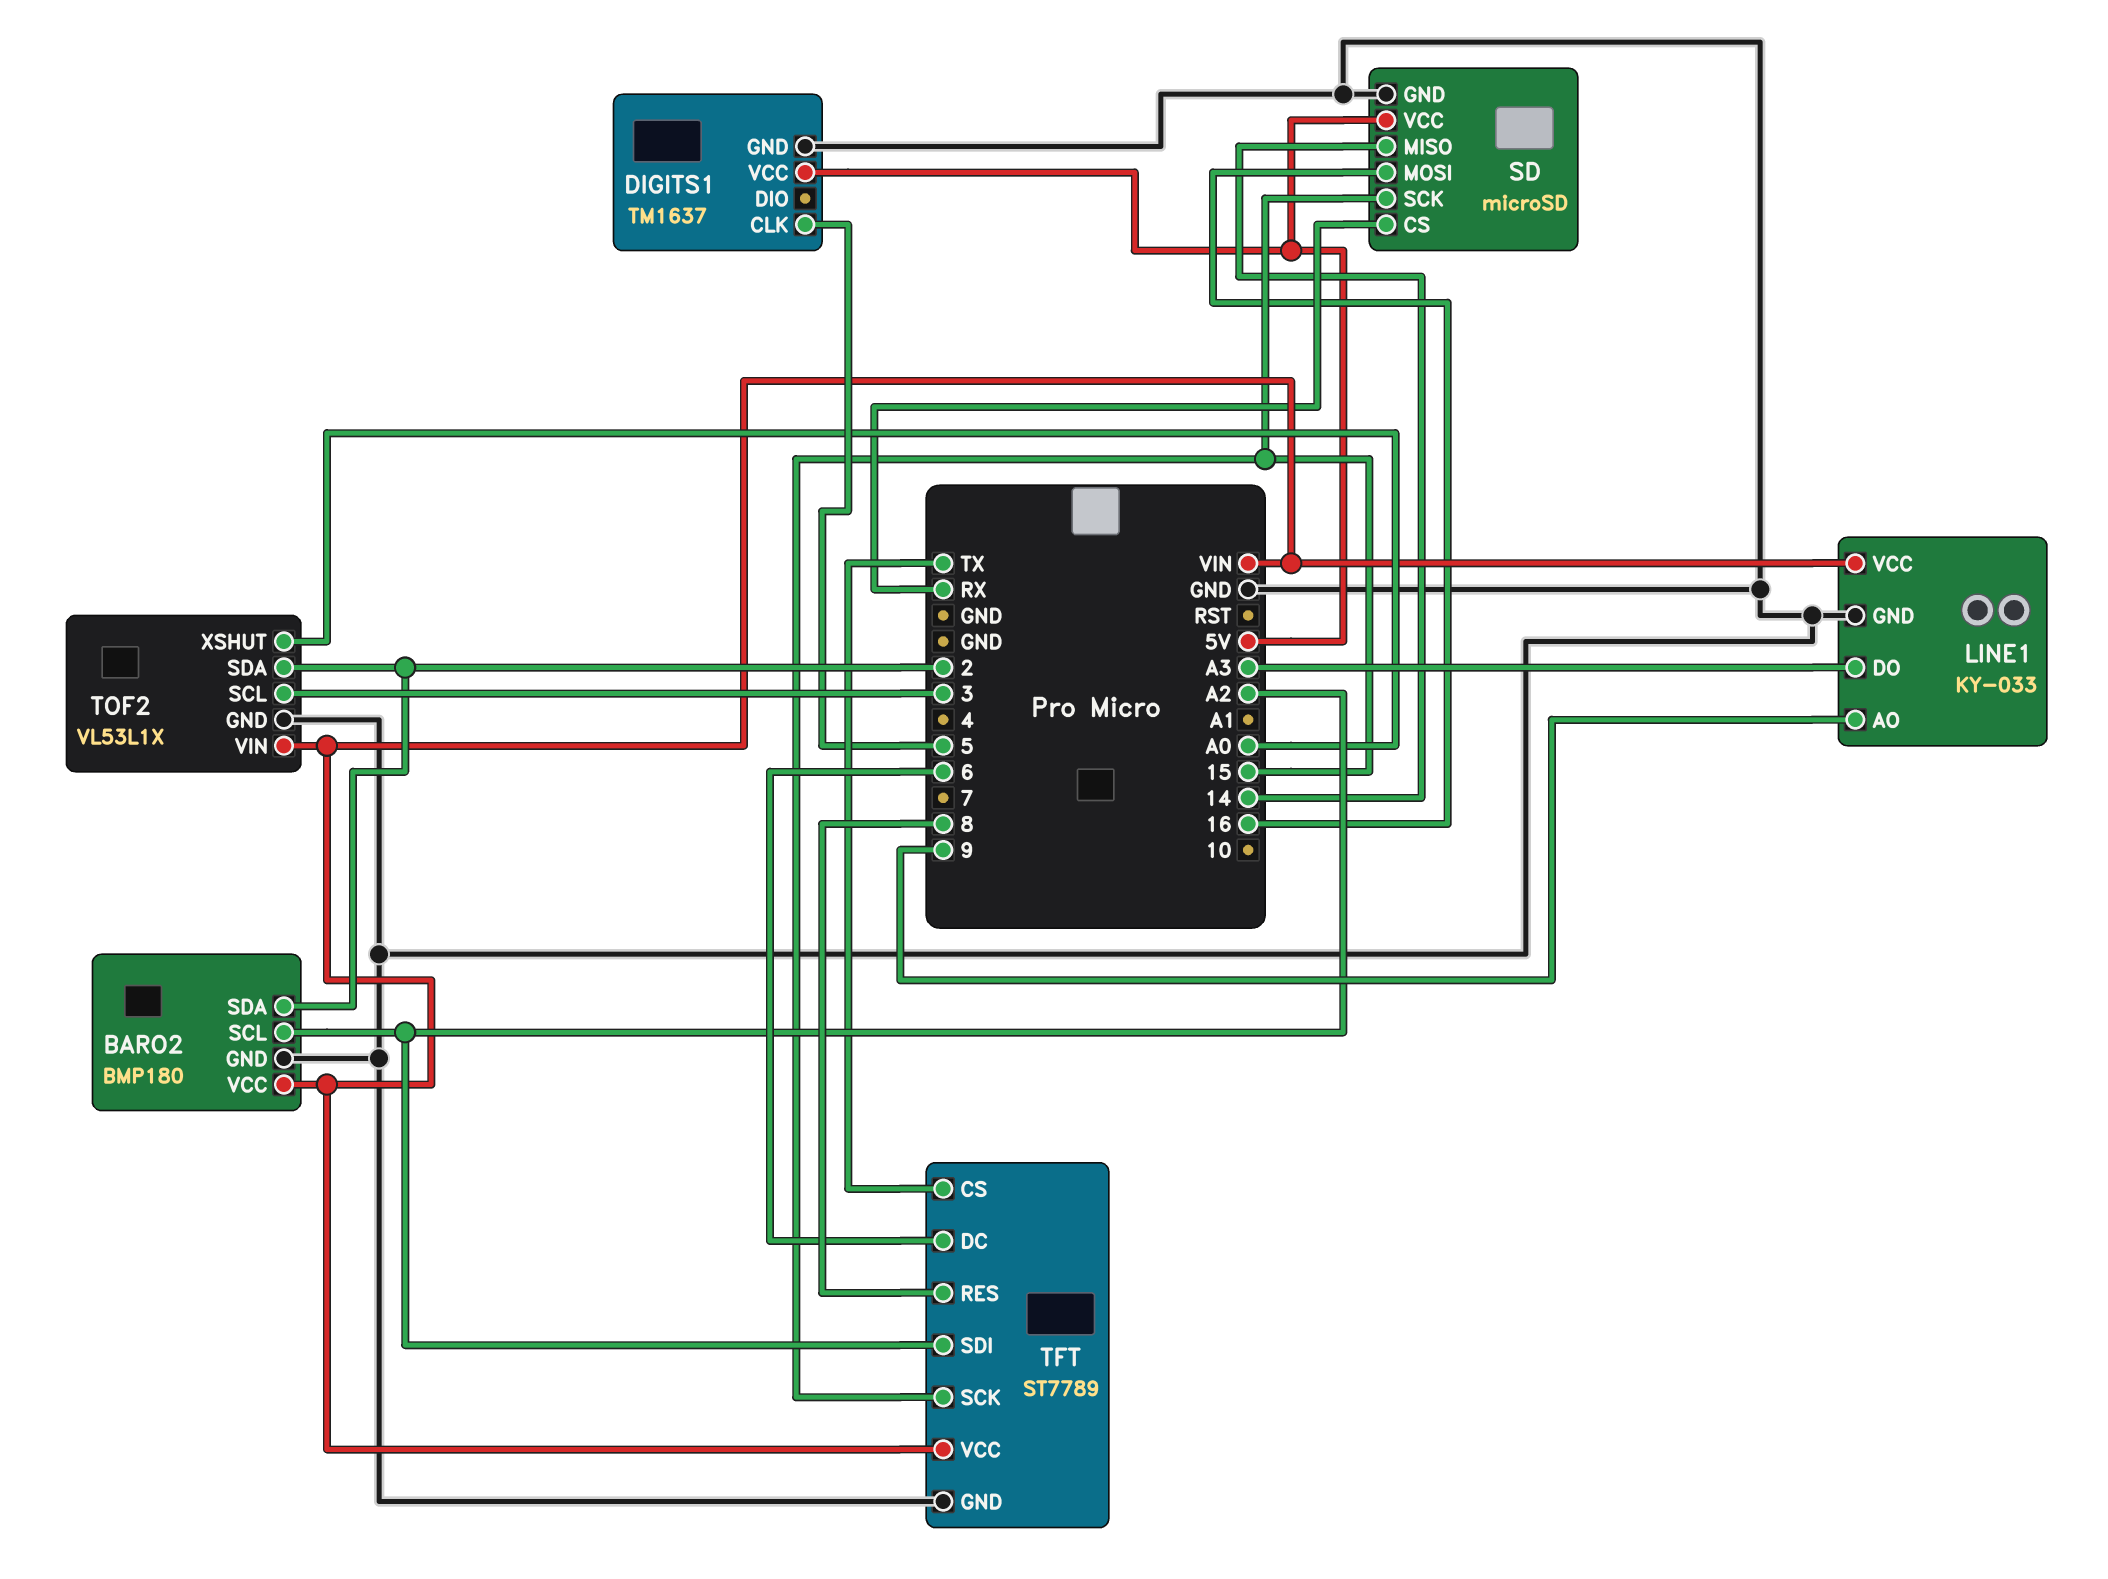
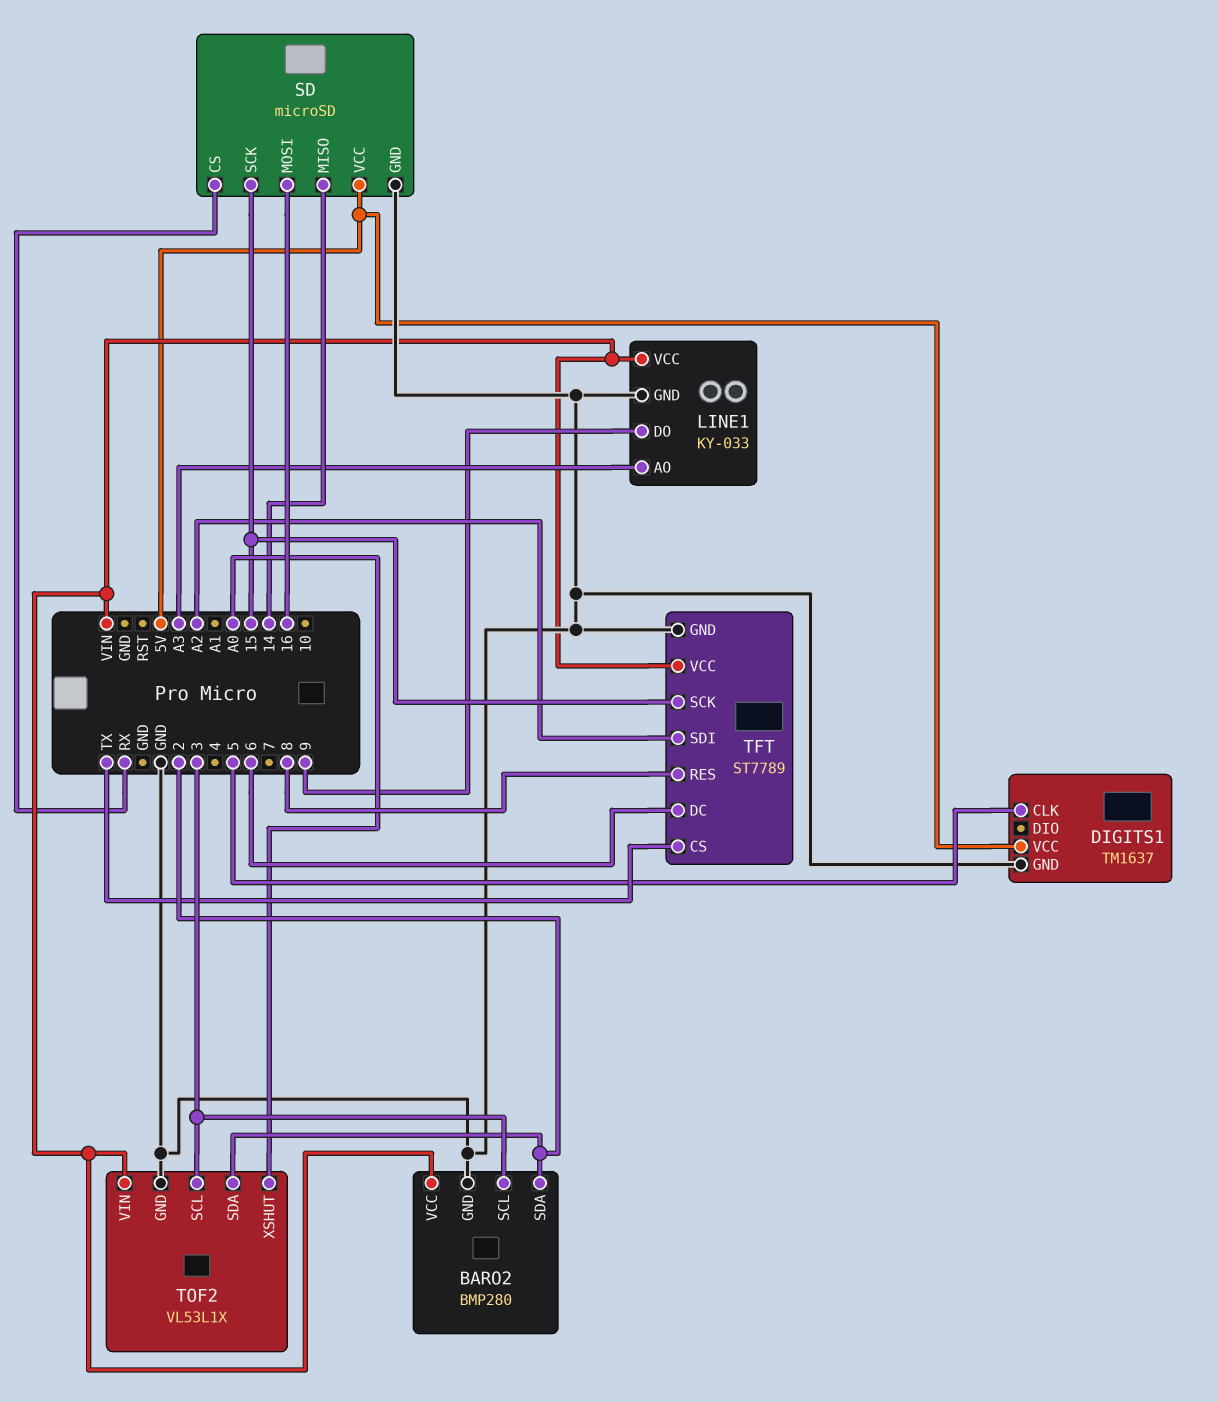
BARO2: BMP180 -> BMP280
BARO2 pin SCL: A2 -> 3
LINE1 pin AO: 9 -> A3
LINE1 pin DO: A3 -> 9

